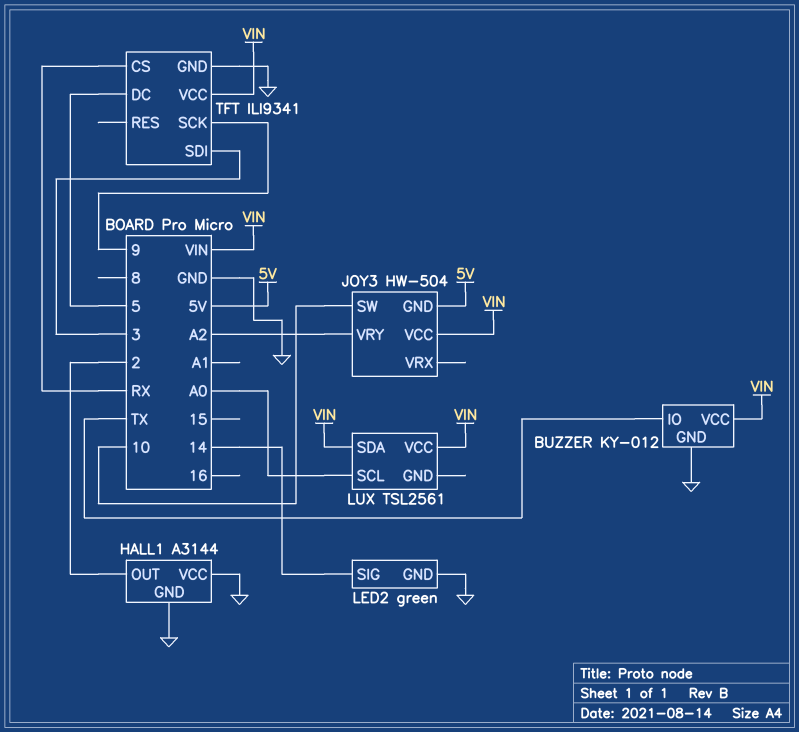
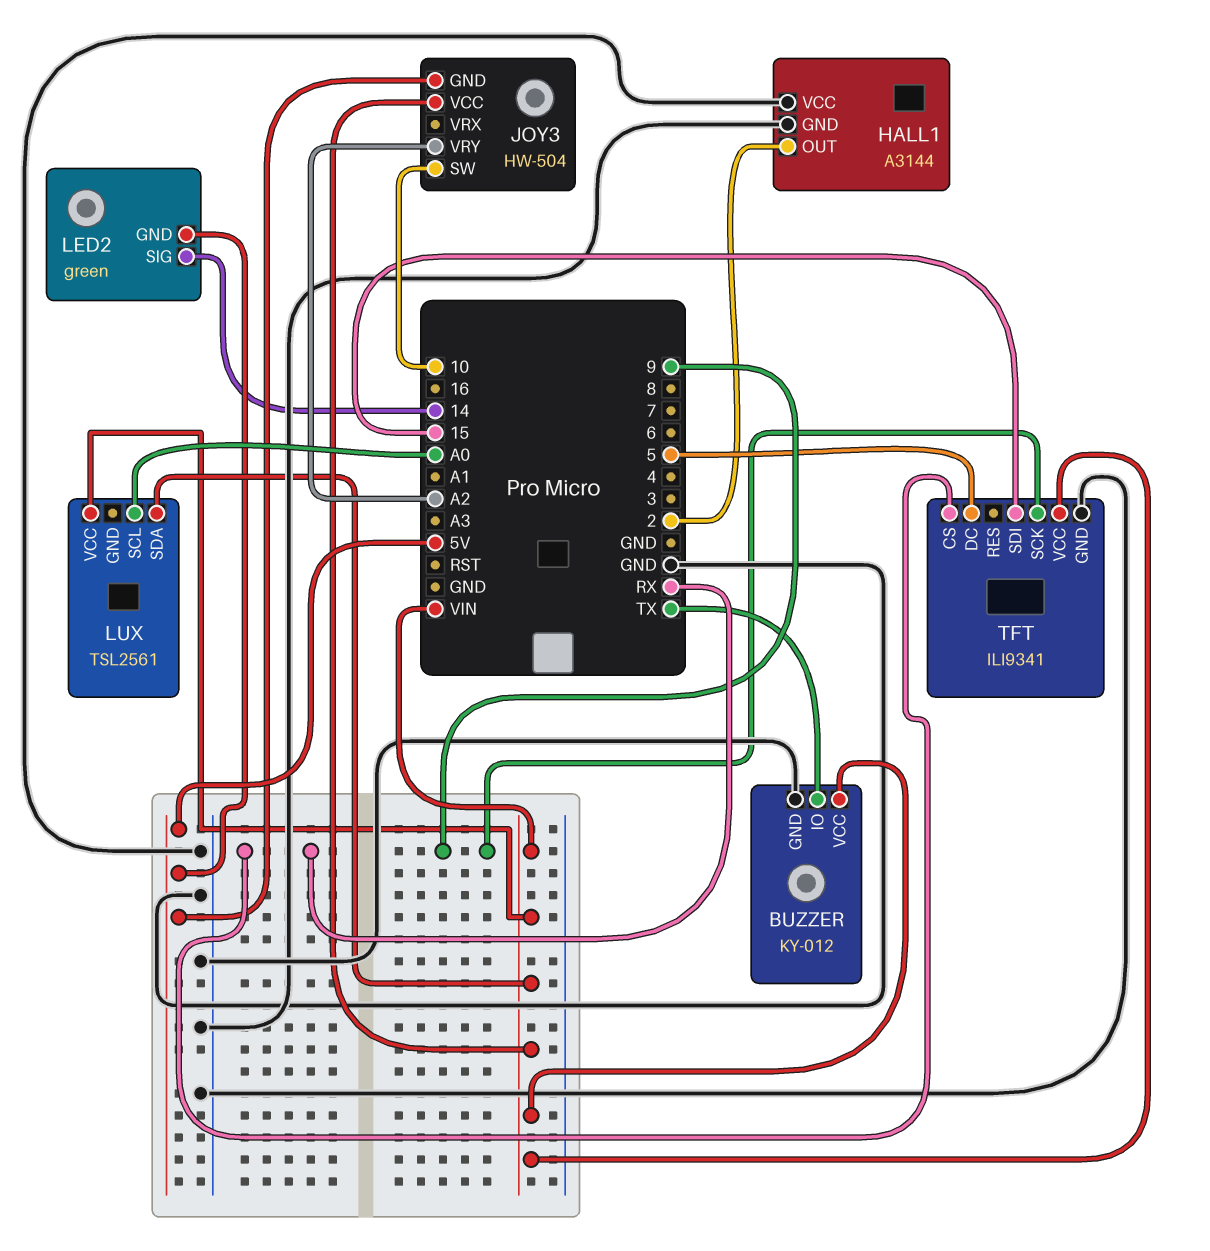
LED2 pin GND: GND -> 5V
TFT pin SDI: 3 -> 15

